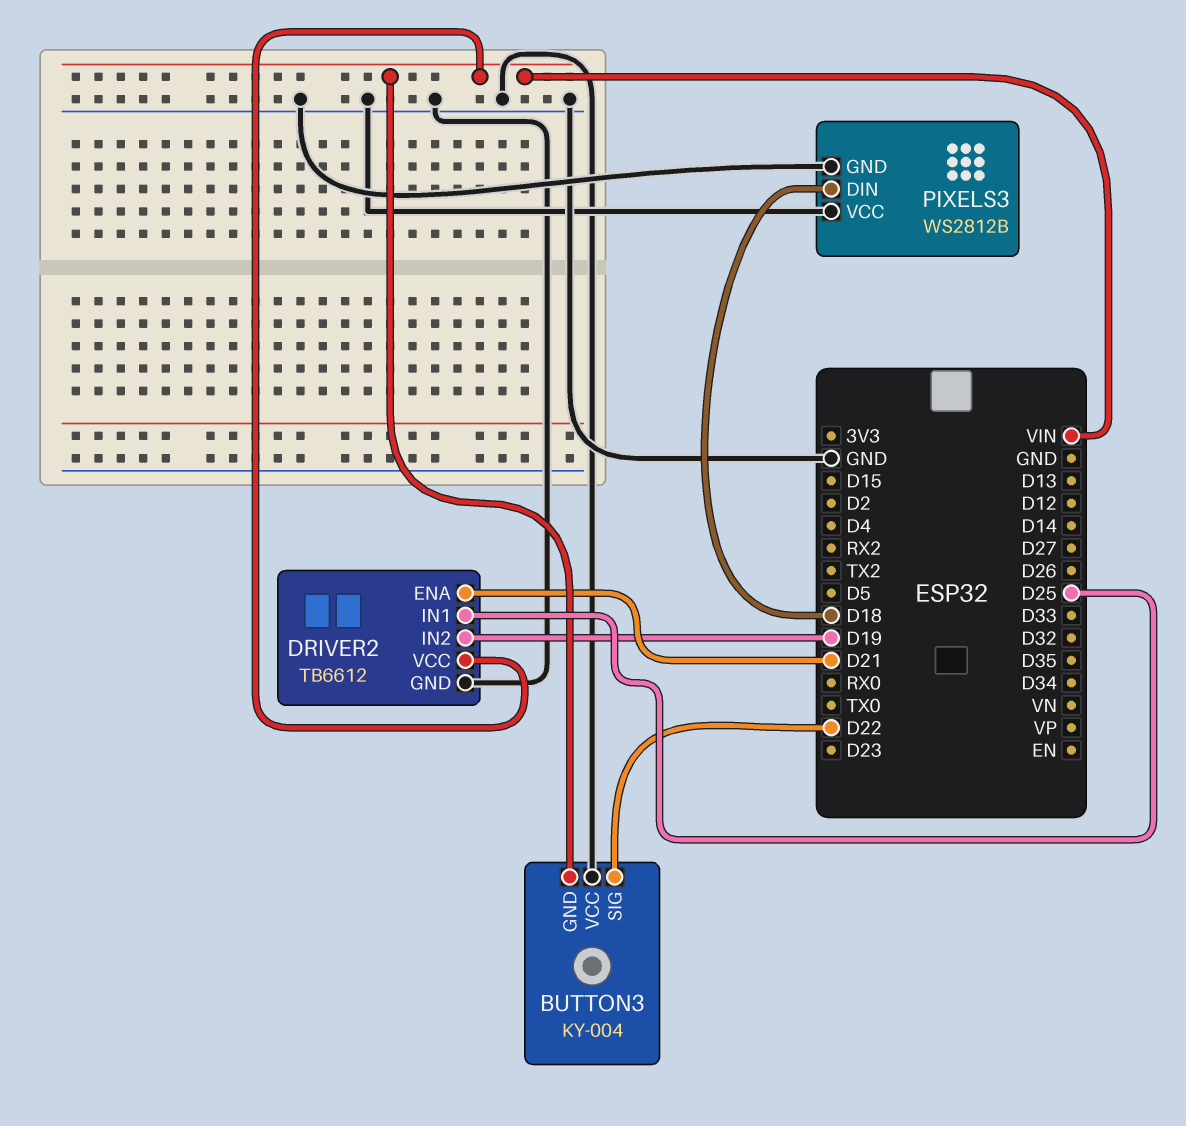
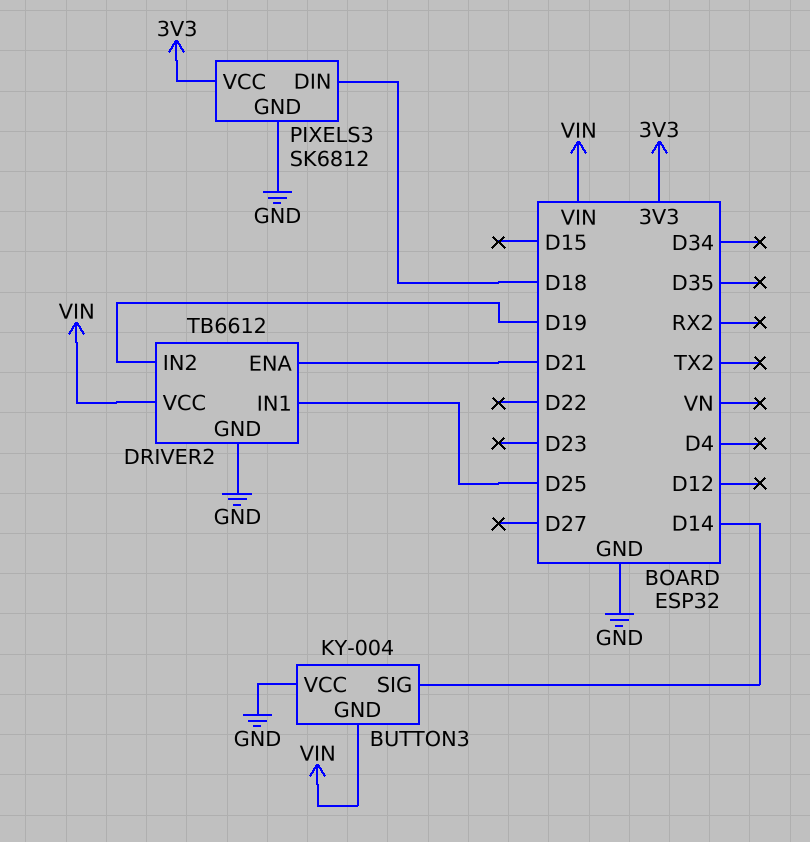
BUTTON3 pin SIG: D22 -> D14
PIXELS3: WS2812B -> SK6812
PIXELS3 pin VCC: GND -> 3V3

